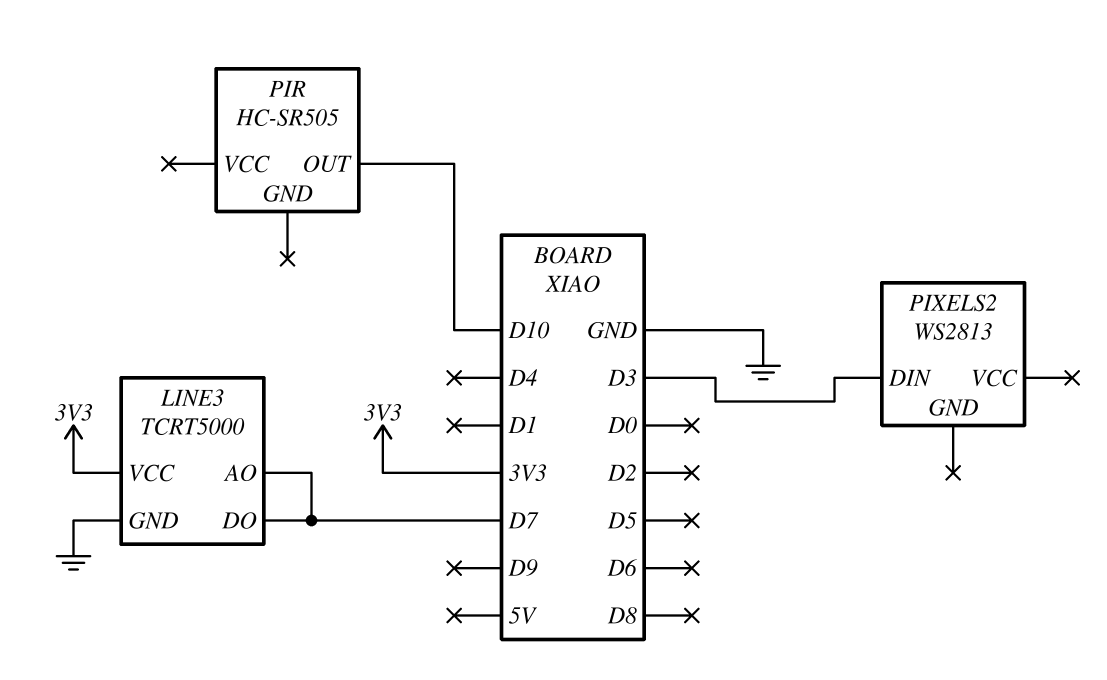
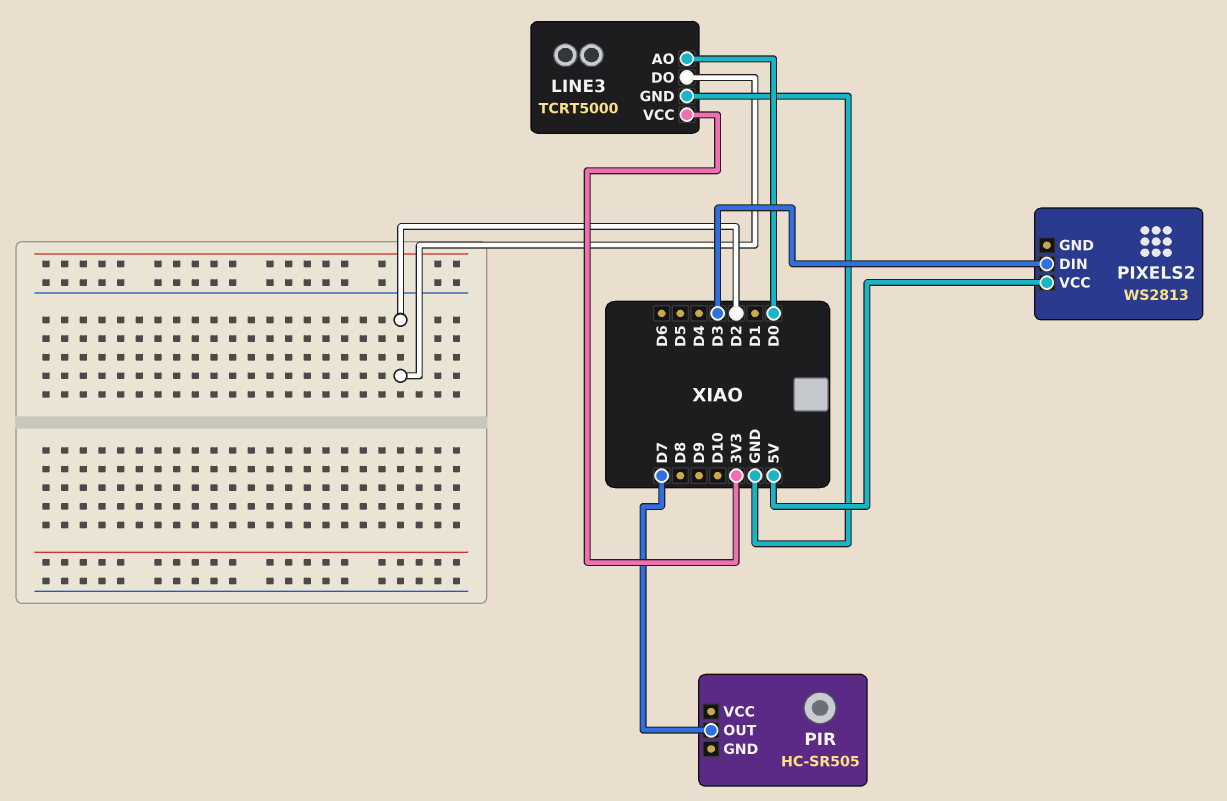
LINE3 pin AO: D7 -> D0
LINE3 pin DO: D7 -> D2
PIR pin OUT: D10 -> D7
PIXELS2 pin VCC: none -> 5V

